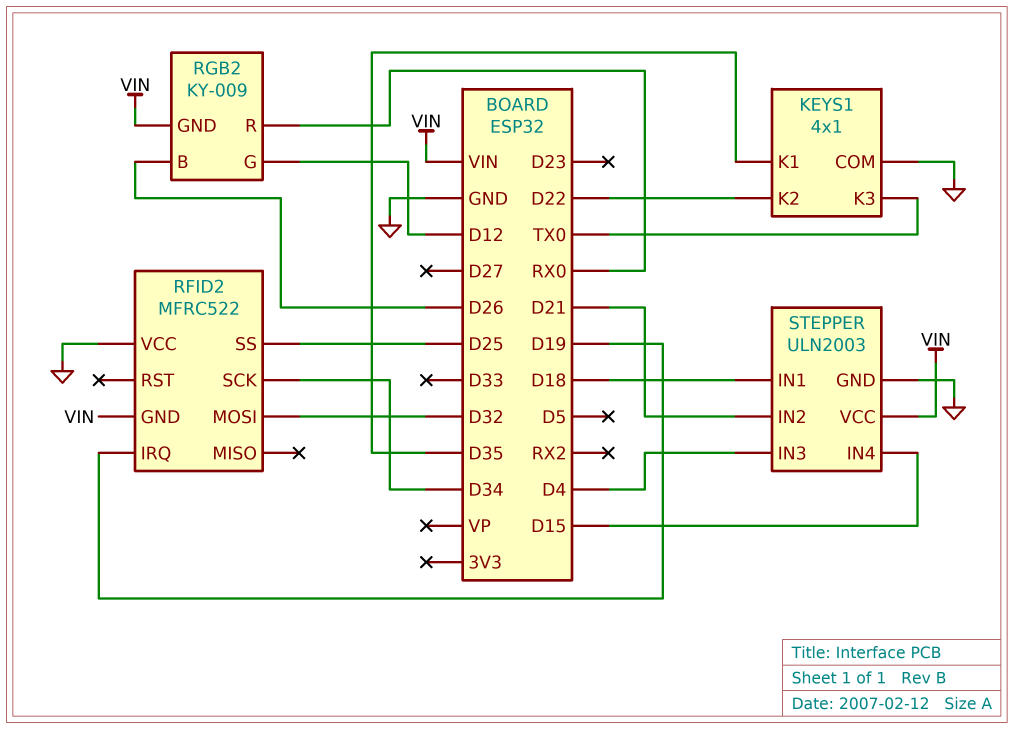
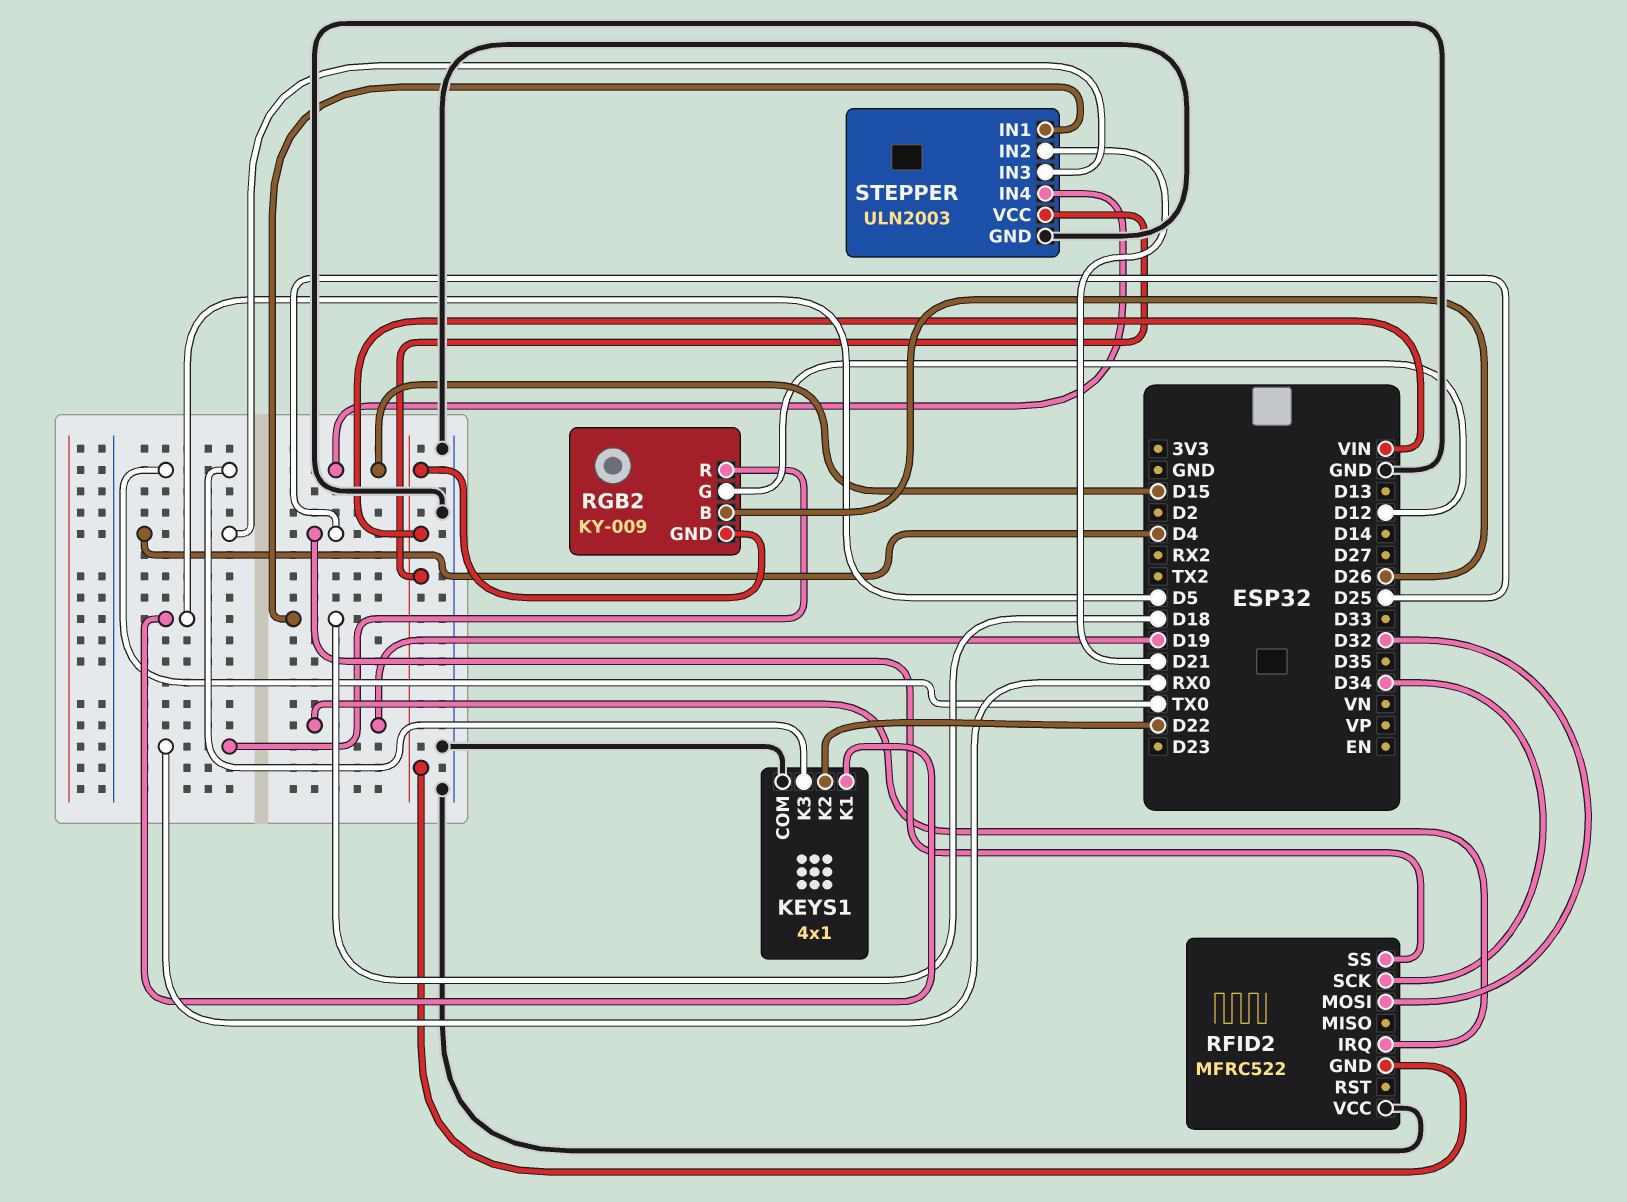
KEYS1 pin K1: D35 -> D5

